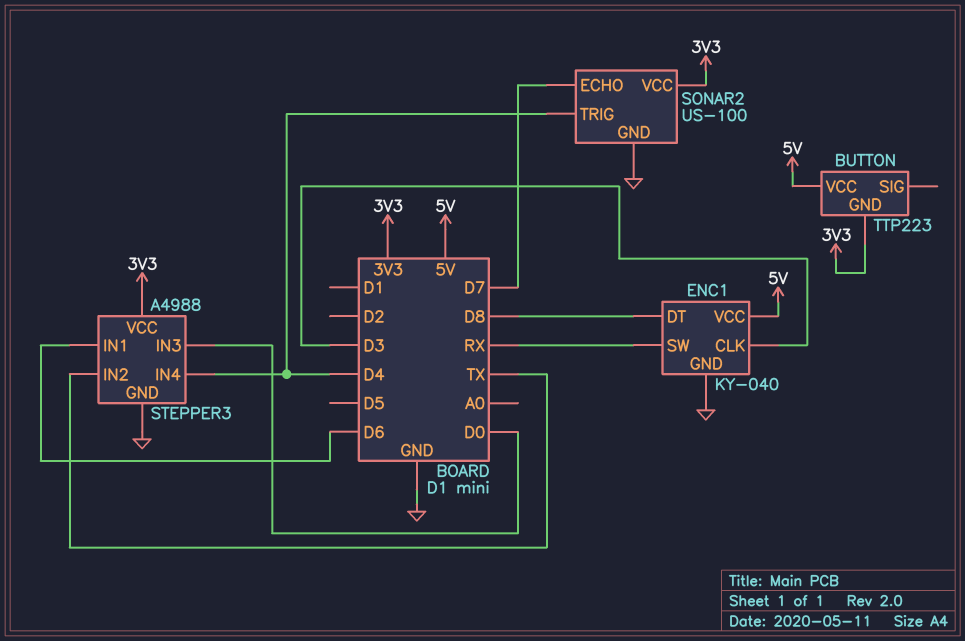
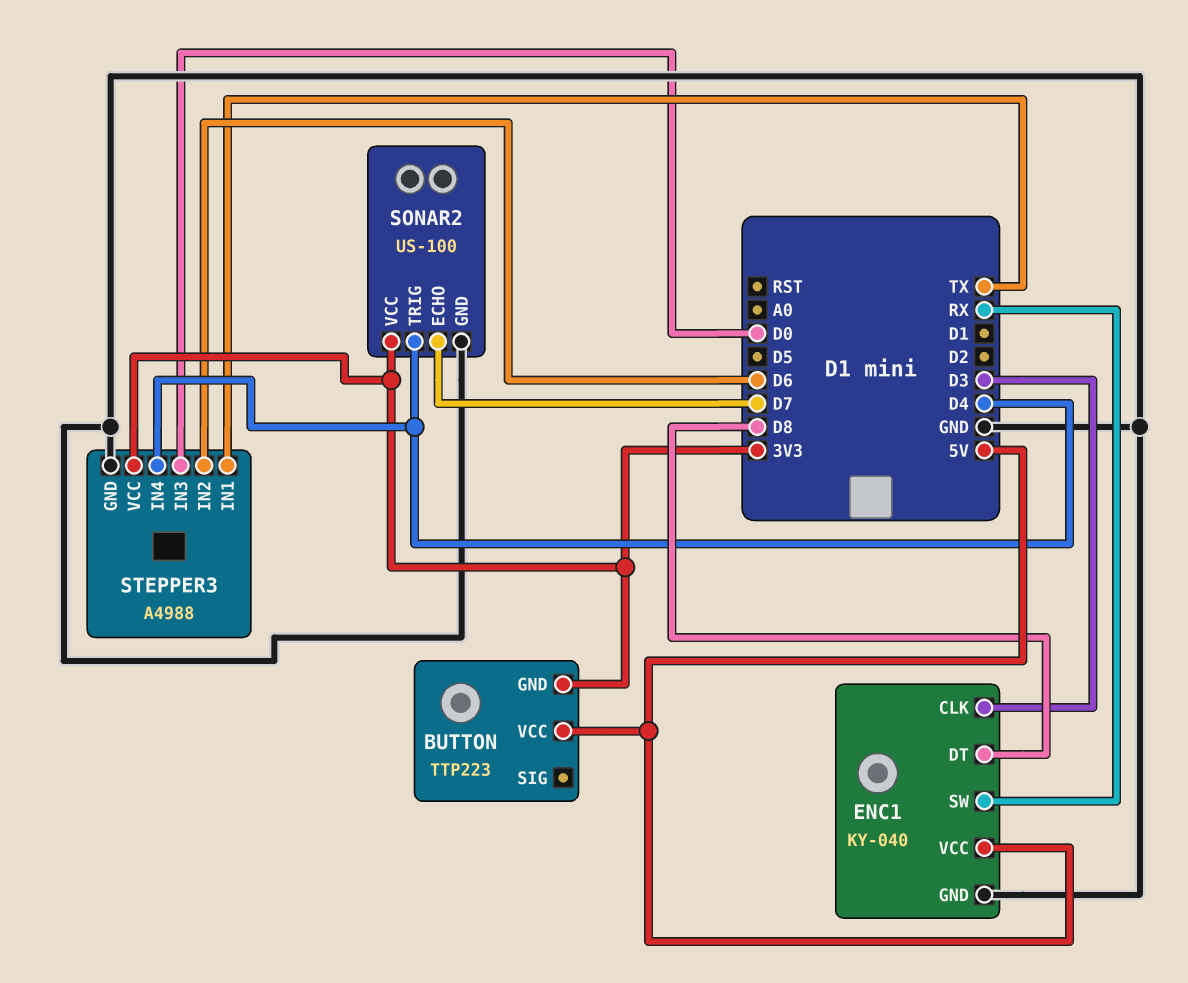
STEPPER3 pin IN1: D6 -> TX
STEPPER3 pin IN2: TX -> D6

